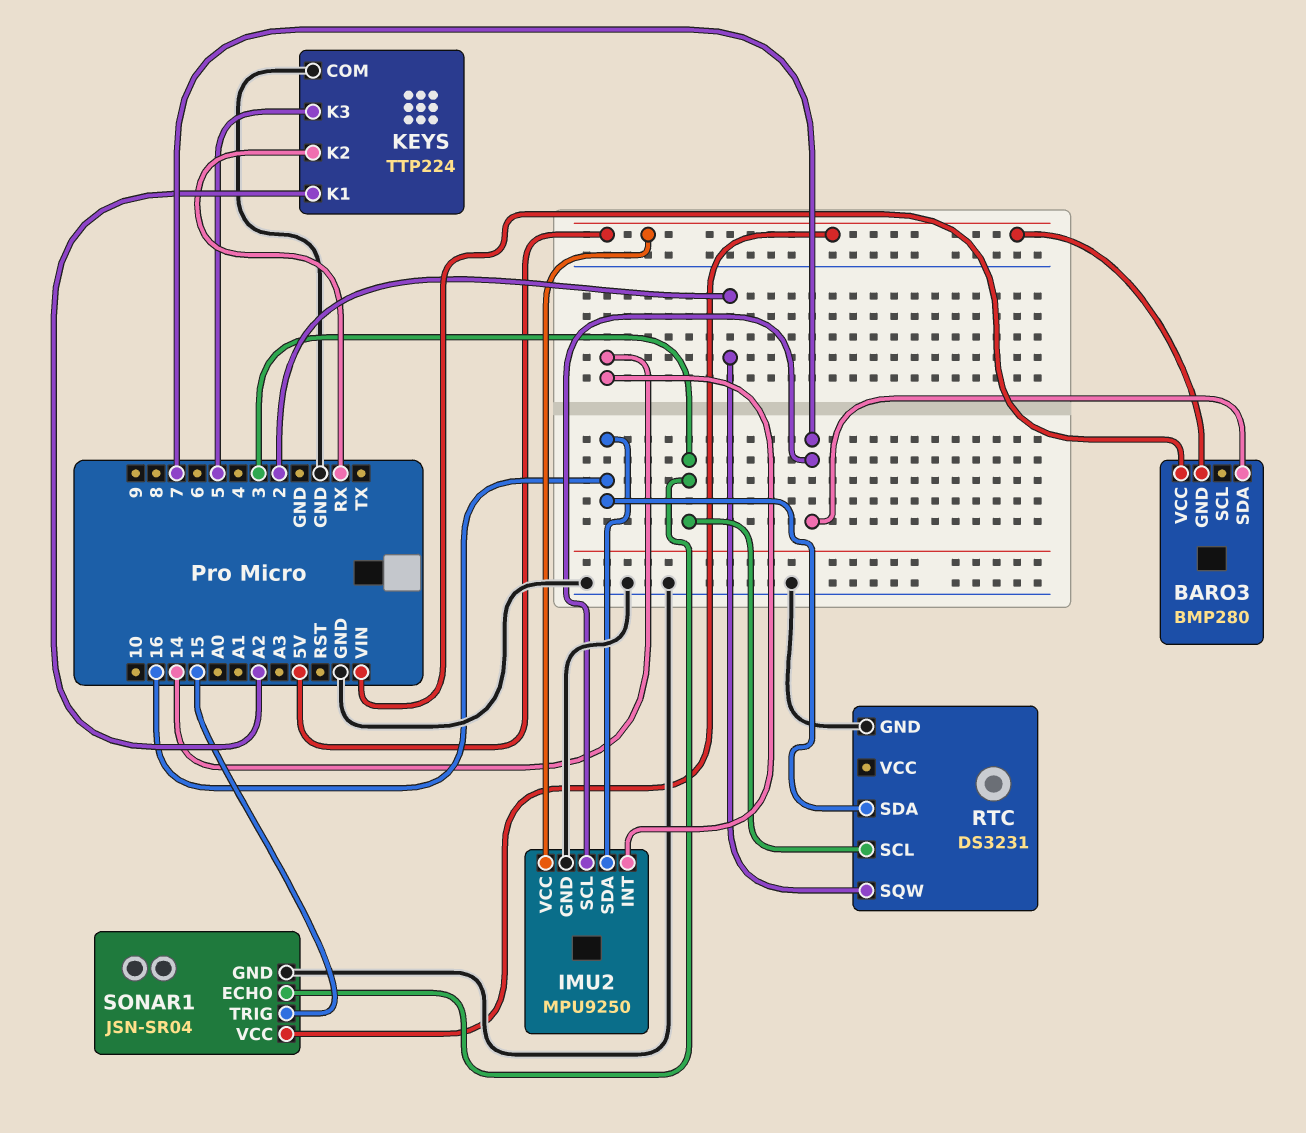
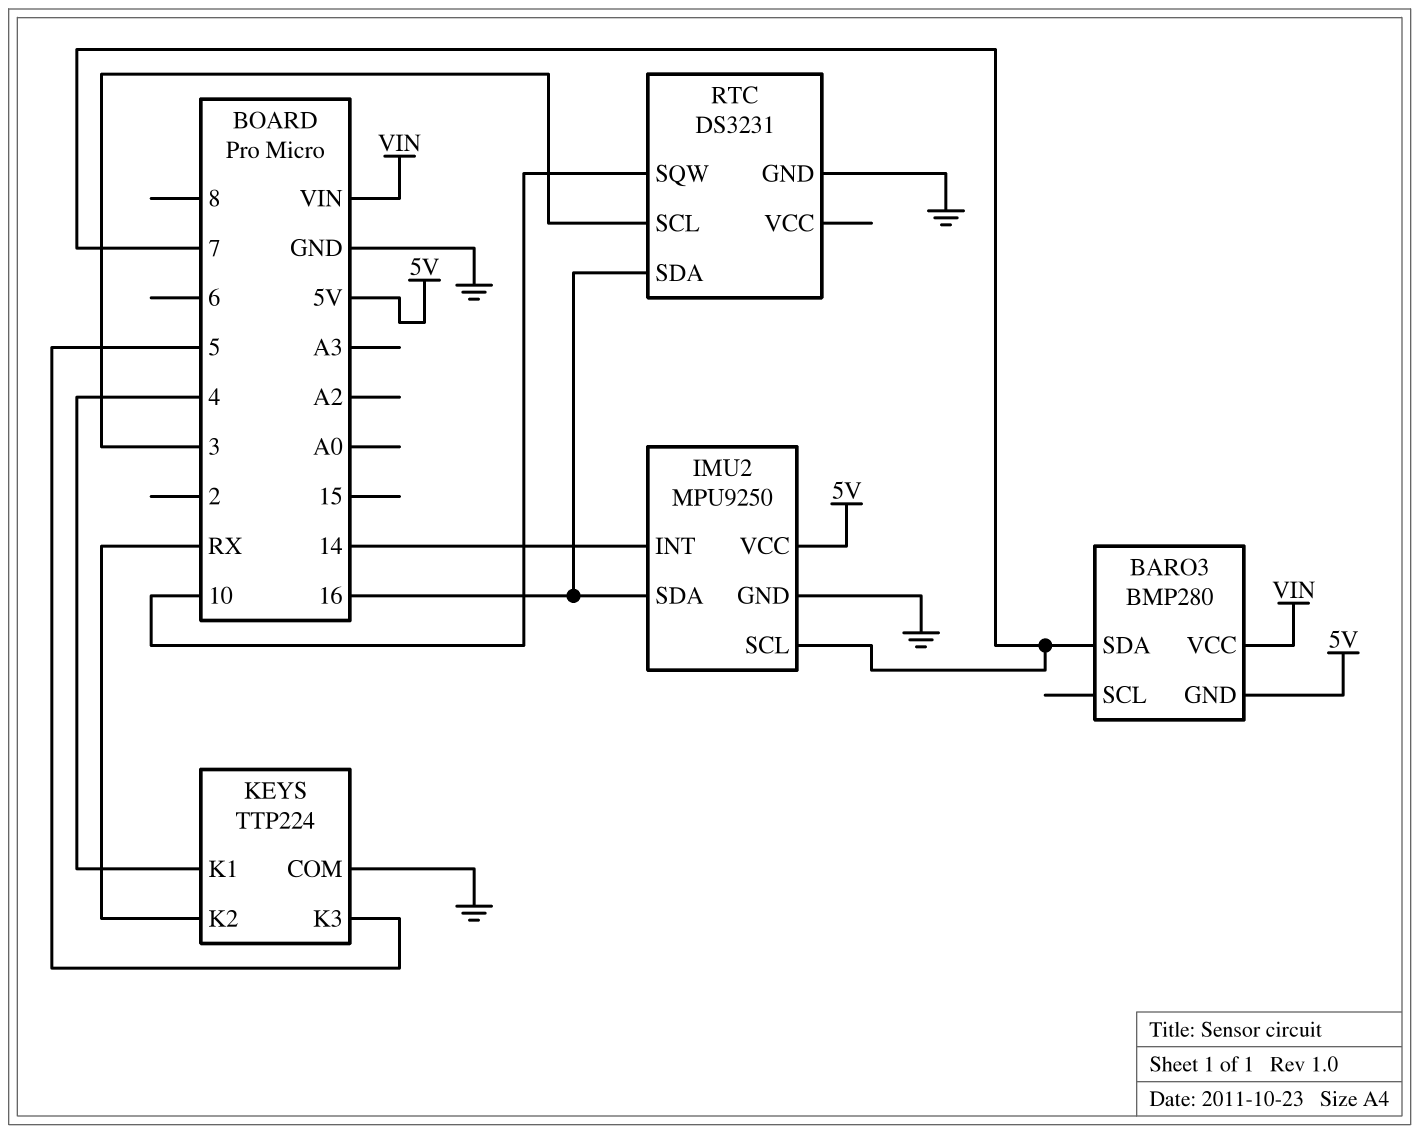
KEYS pin K1: A2 -> 4
RTC pin SQW: 2 -> 10
SONAR1: JSN-SR04 -> none
SONAR1 pin ECHO: 3 -> none
SONAR1 pin GND: GND -> none
SONAR1 pin TRIG: 15 -> none
SONAR1 pin VCC: 5V -> none

